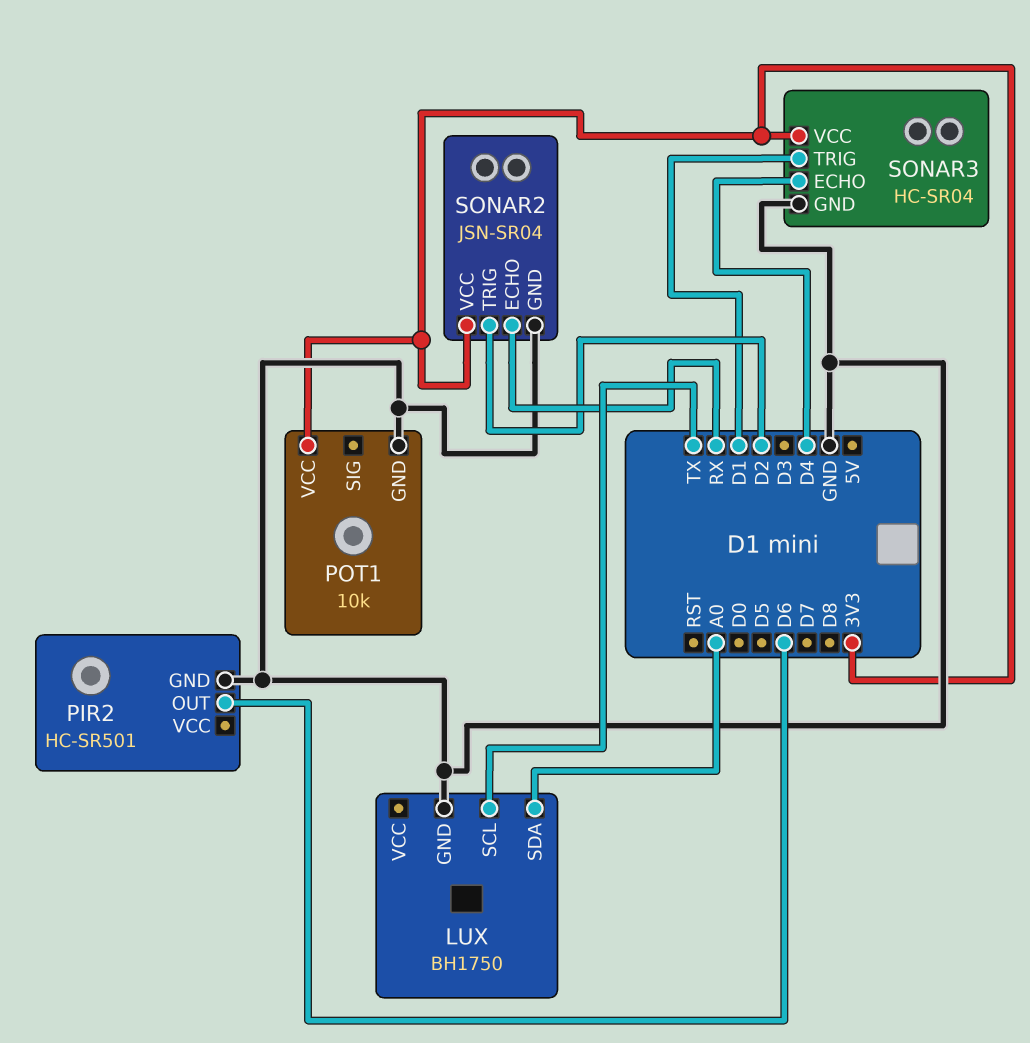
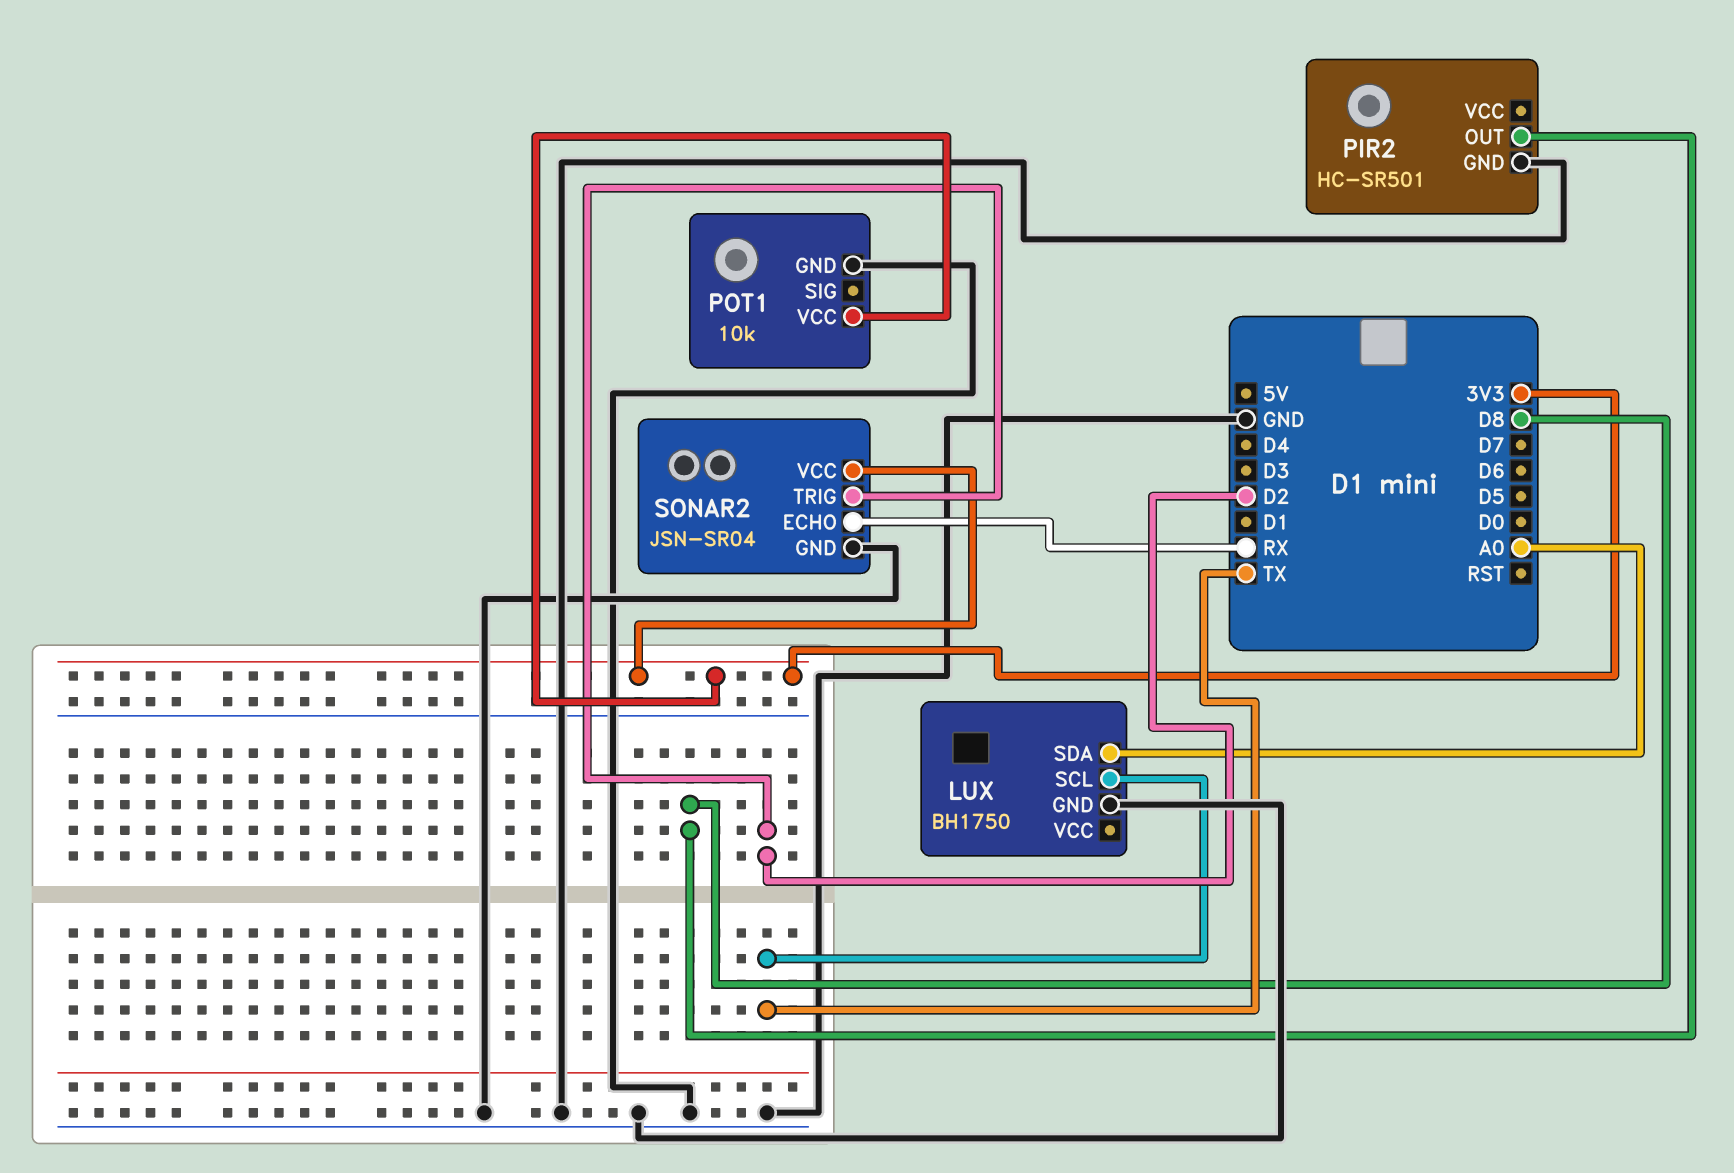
PIR2 pin OUT: D6 -> D8
SONAR3: HC-SR04 -> none
SONAR3 pin ECHO: D4 -> none
SONAR3 pin GND: GND -> none
SONAR3 pin TRIG: D1 -> none
SONAR3 pin VCC: 3V3 -> none

